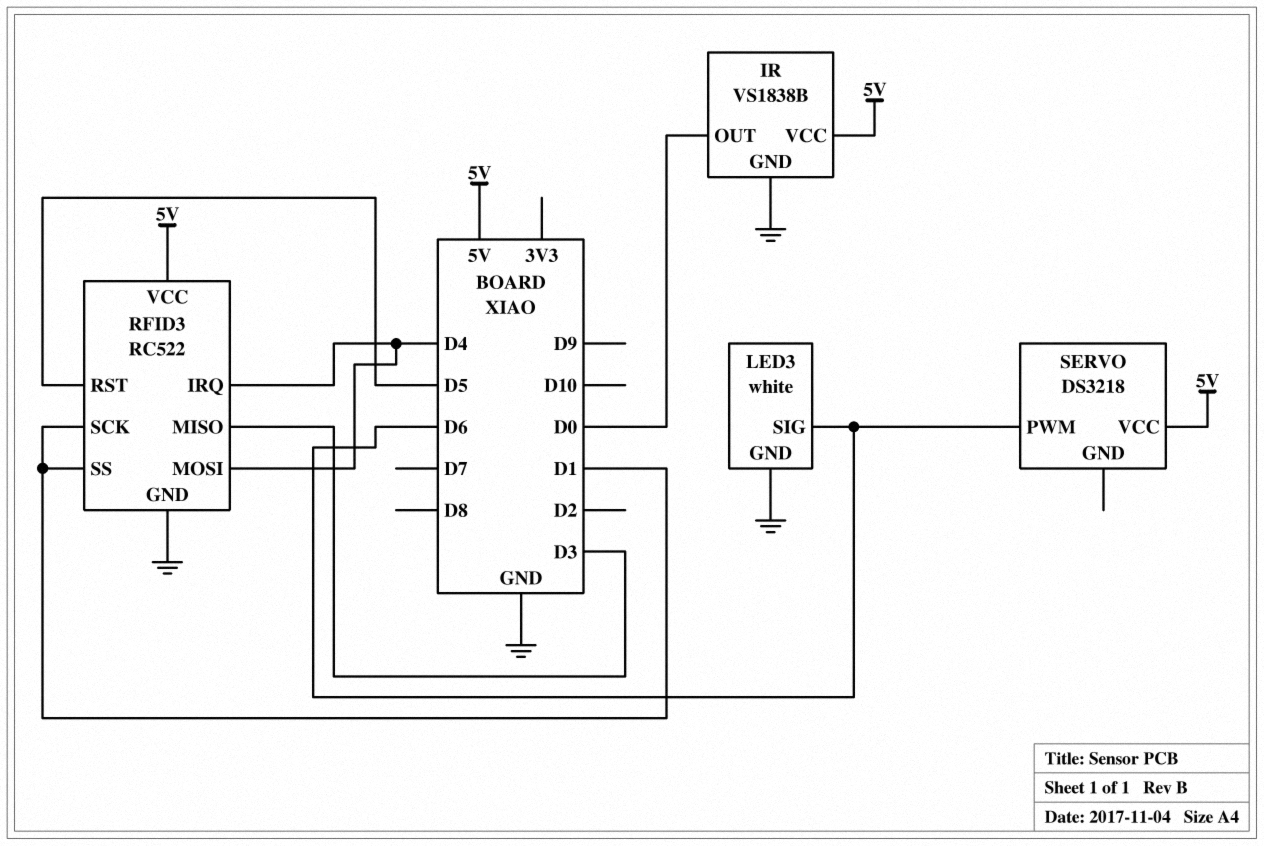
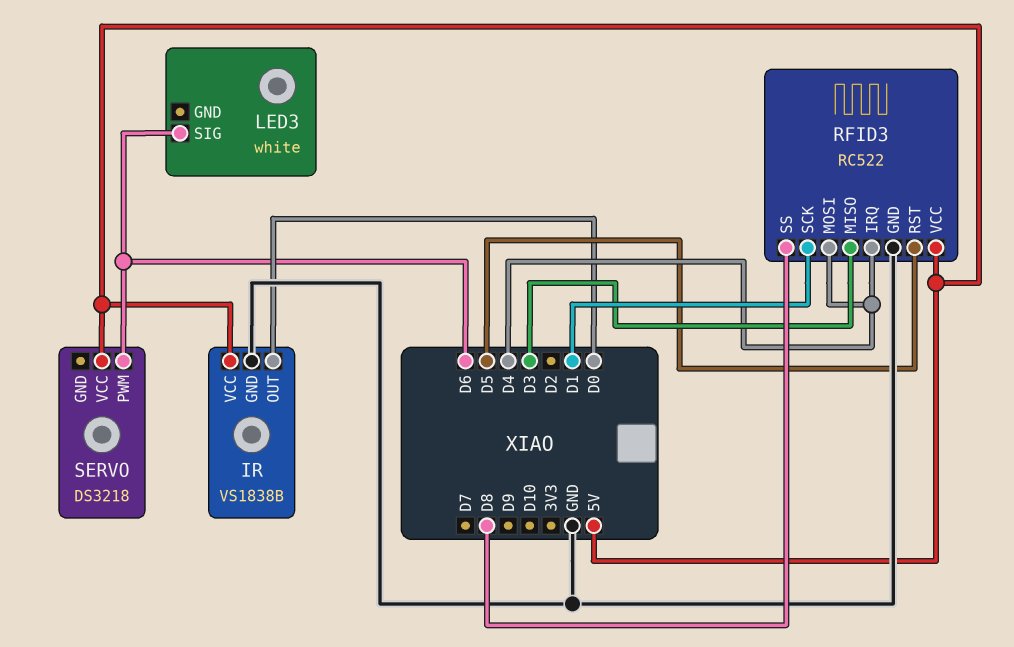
LED3 pin GND: GND -> none
RFID3 pin SS: D1 -> D8

